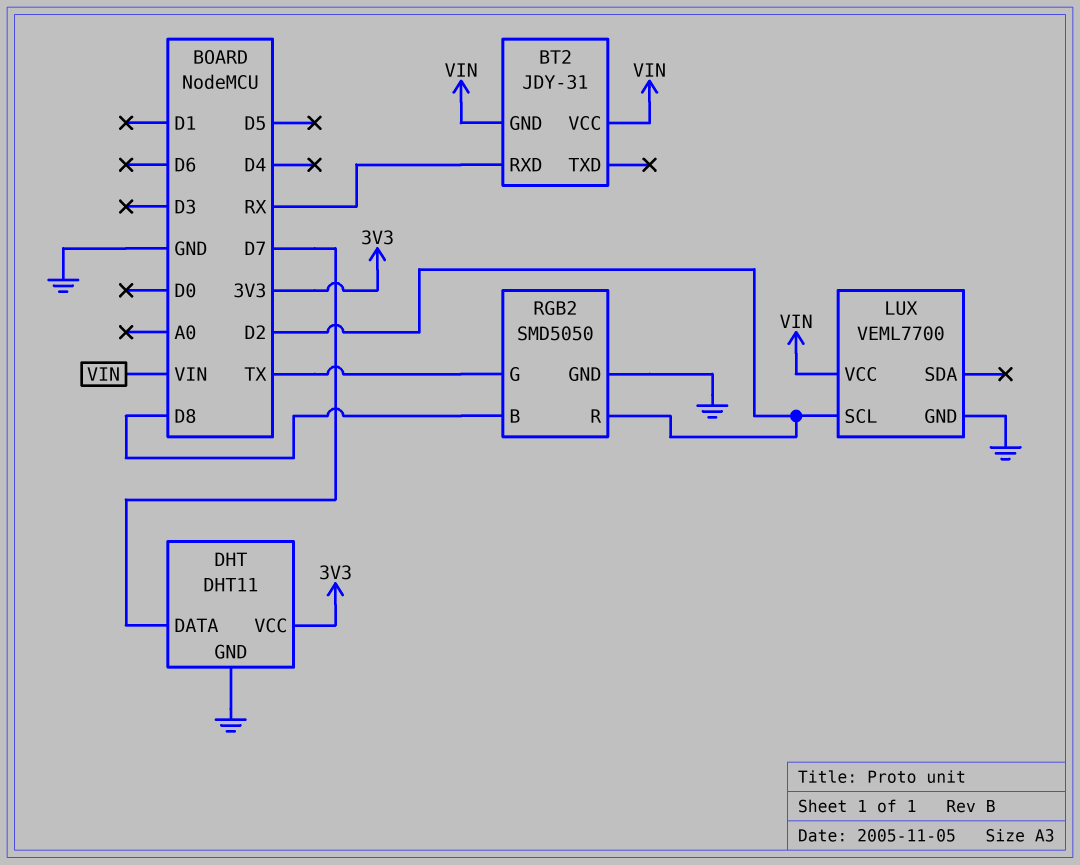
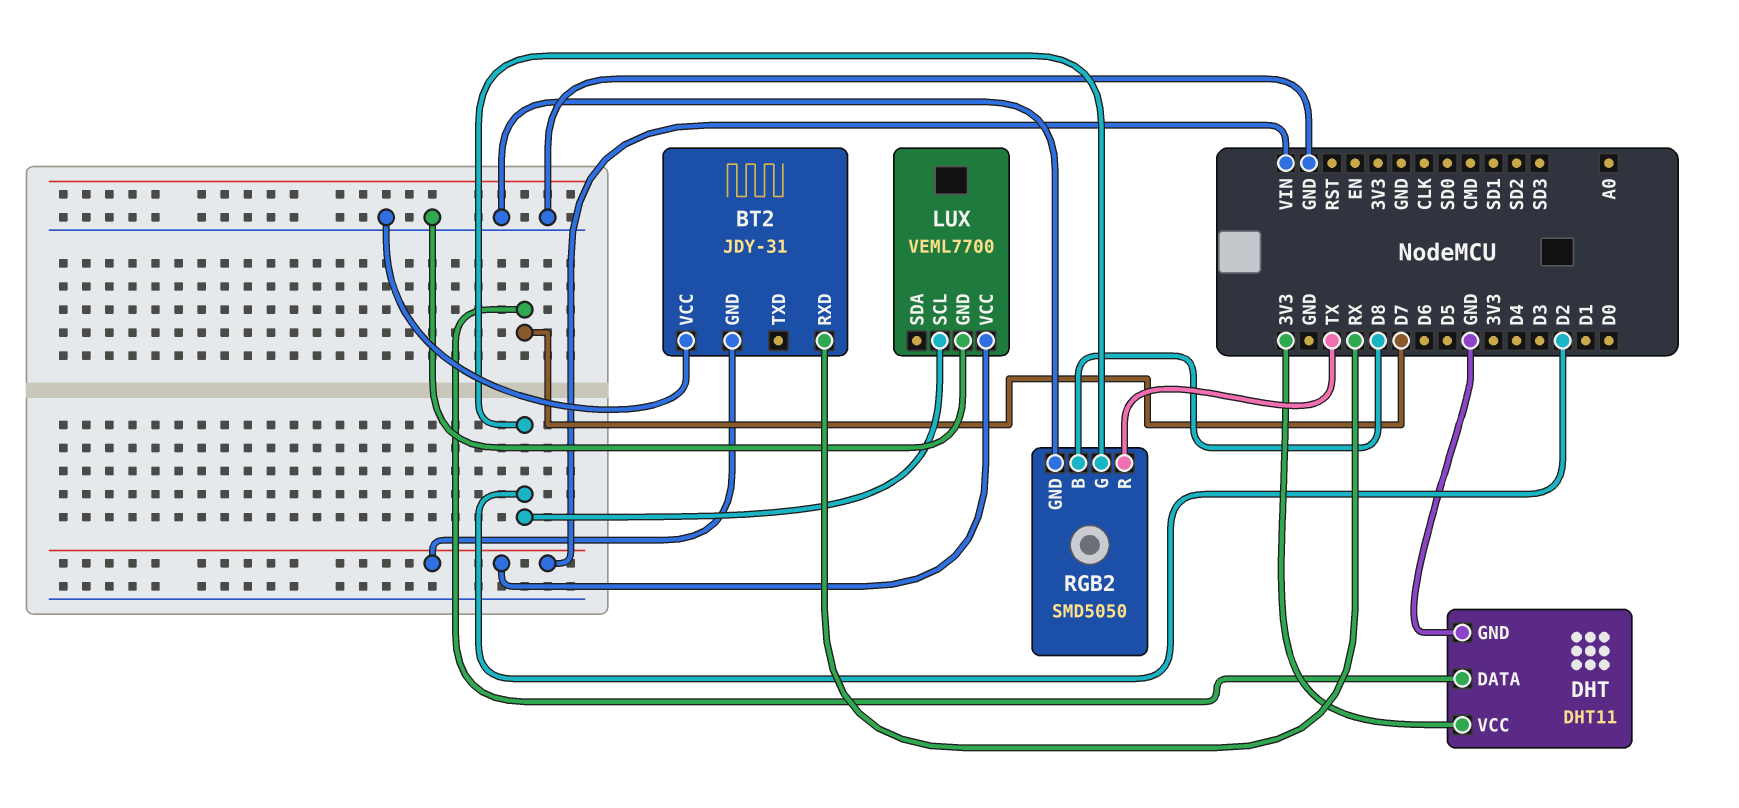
BT2 pin VCC: VIN -> GND
RGB2 pin G: TX -> D2
RGB2 pin R: D2 -> TX

